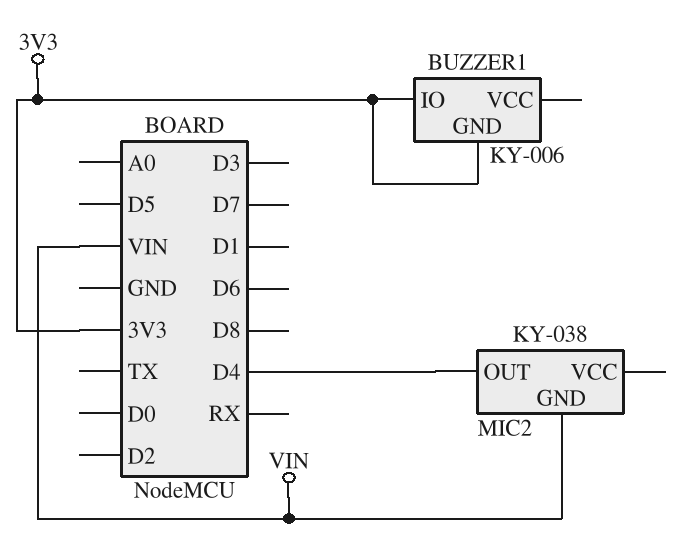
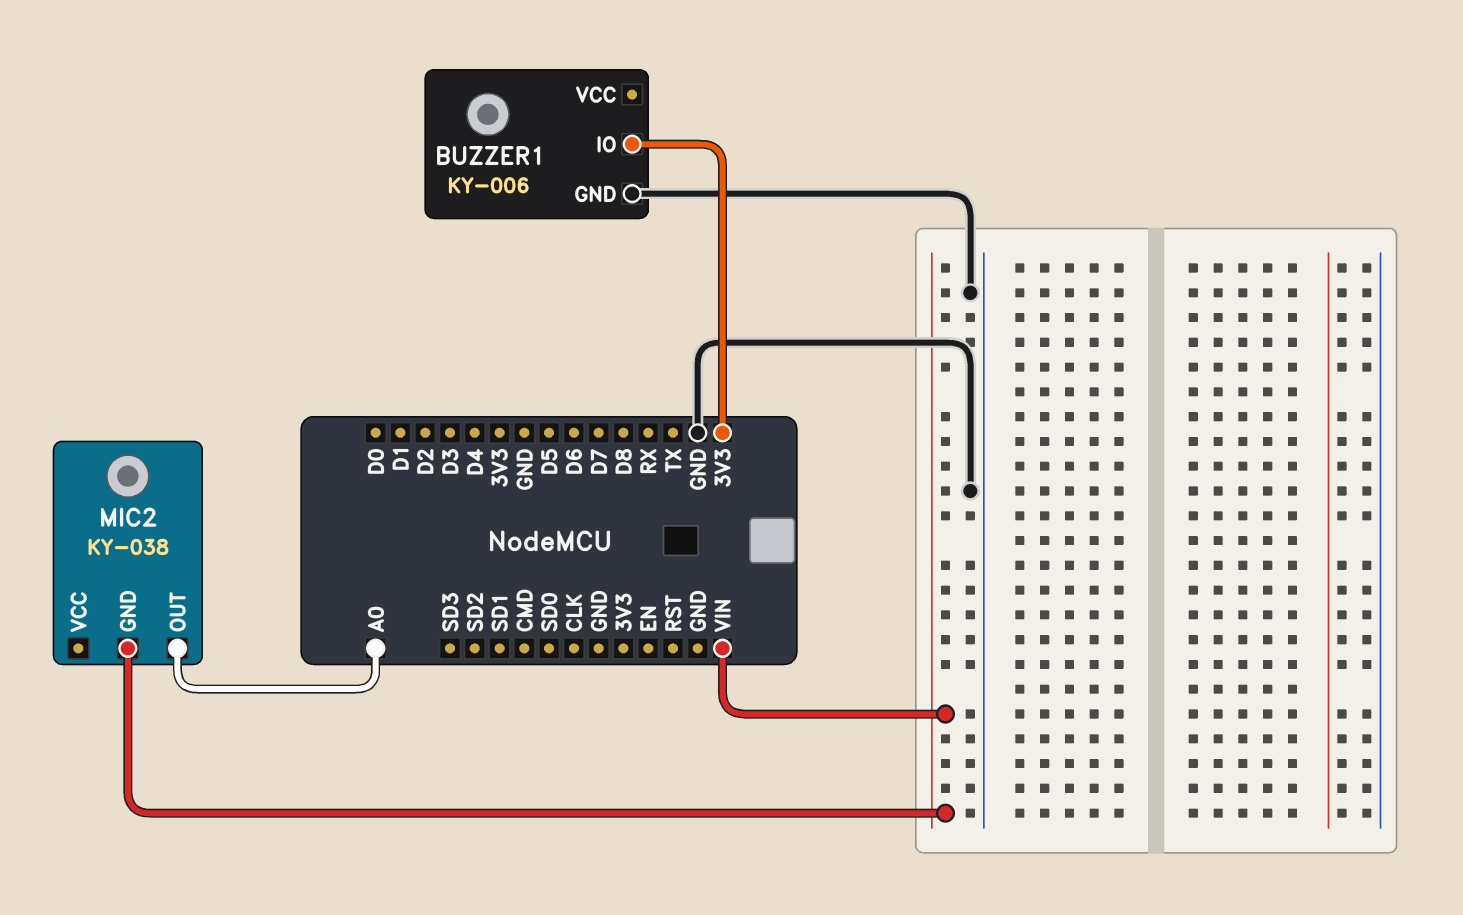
BUZZER1 pin GND: 3V3 -> GND
MIC2 pin OUT: D4 -> A0

